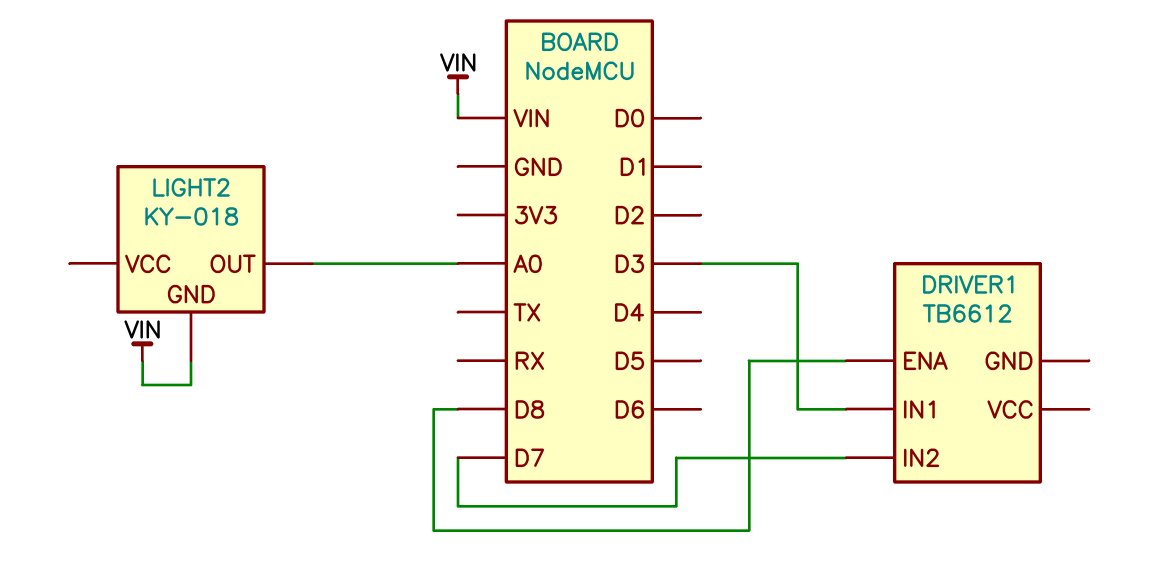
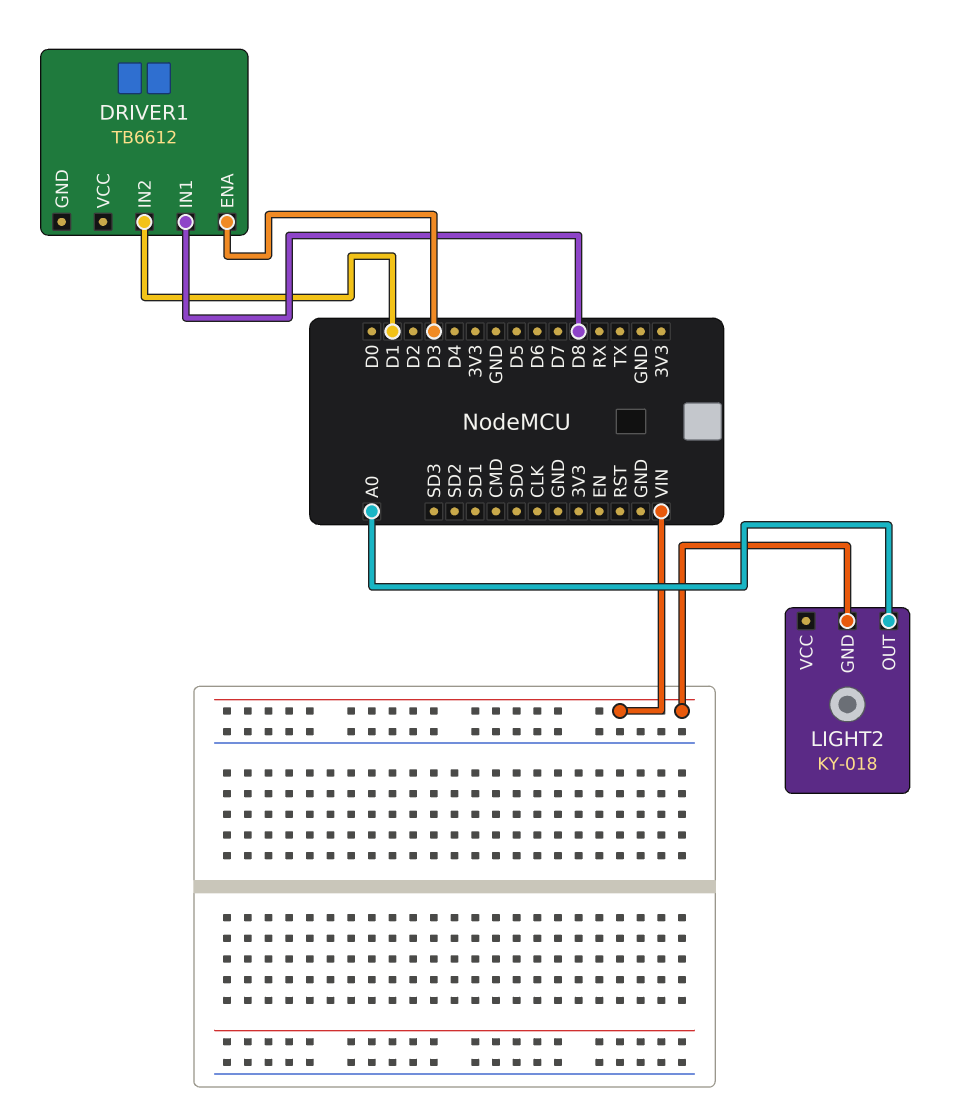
DRIVER1 pin ENA: D8 -> D3
DRIVER1 pin IN1: D3 -> D8
DRIVER1 pin IN2: D7 -> D1

